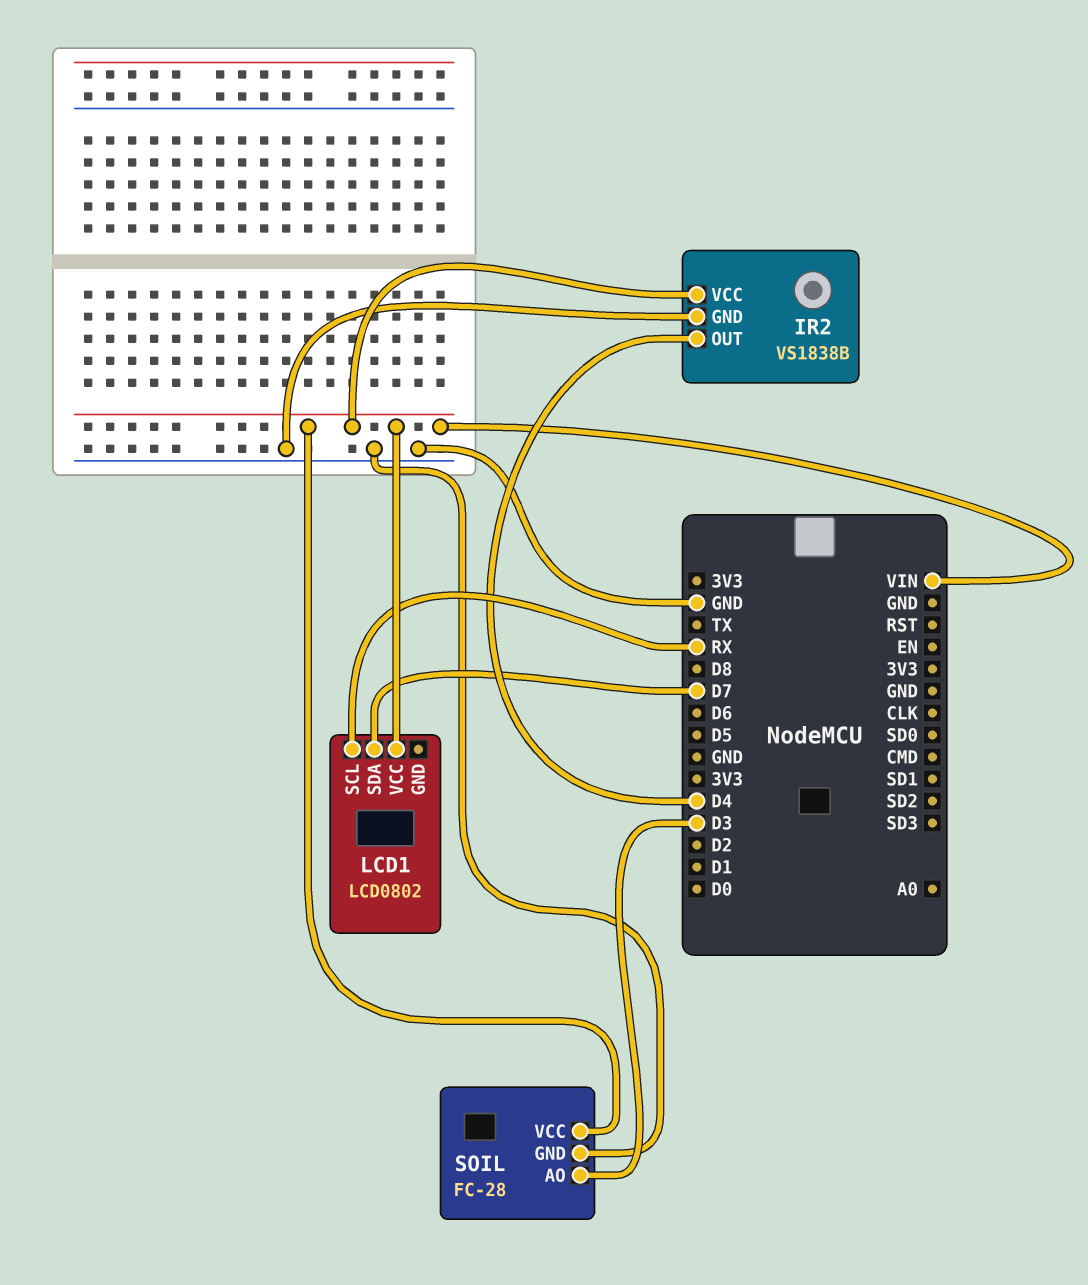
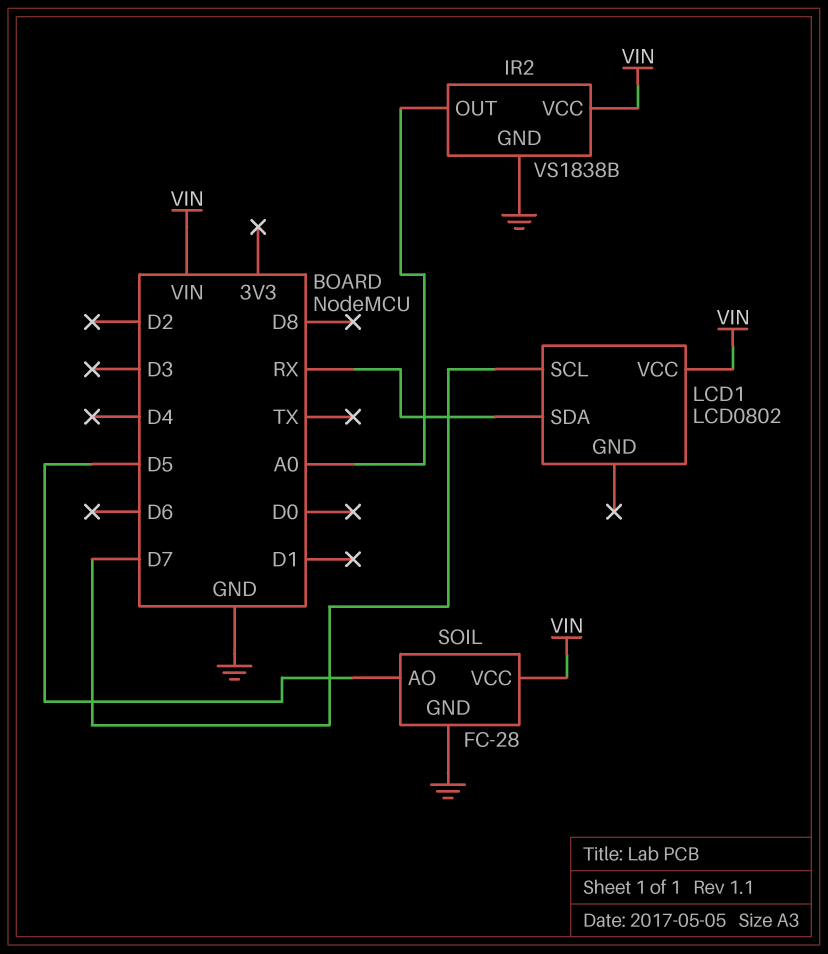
IR2 pin OUT: D4 -> A0
LCD1 pin SCL: RX -> D7
LCD1 pin SDA: D7 -> RX
SOIL pin AO: D3 -> D5

